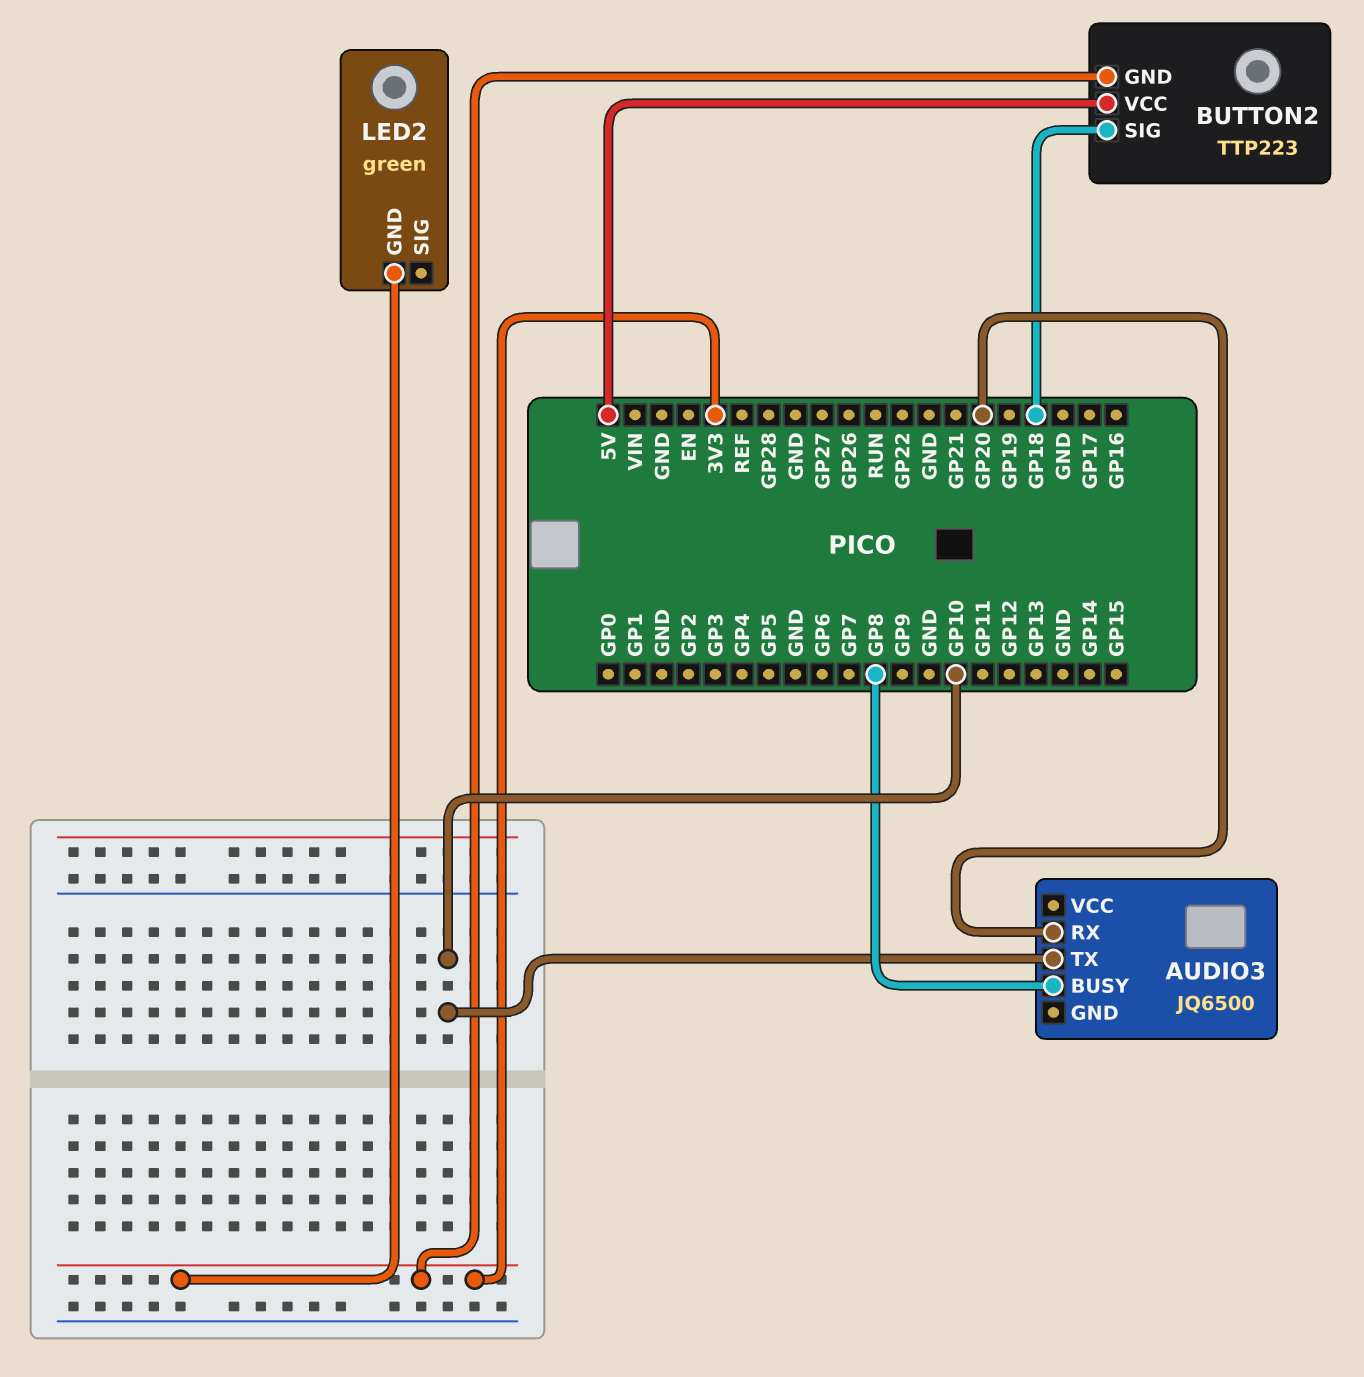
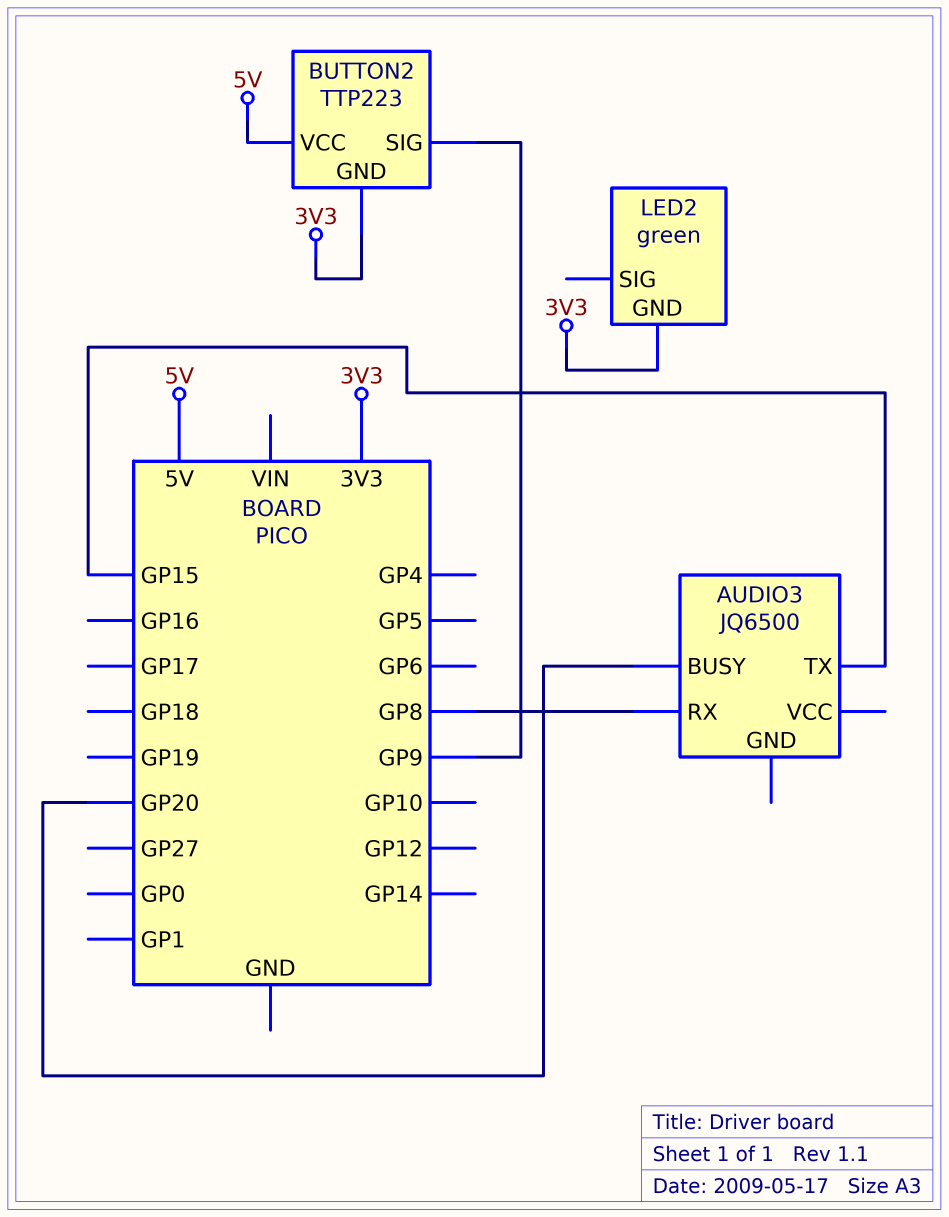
AUDIO3 pin BUSY: GP8 -> GP20
AUDIO3 pin RX: GP20 -> GP8
AUDIO3 pin TX: GP10 -> GP15
BUTTON2 pin SIG: GP18 -> GP9

